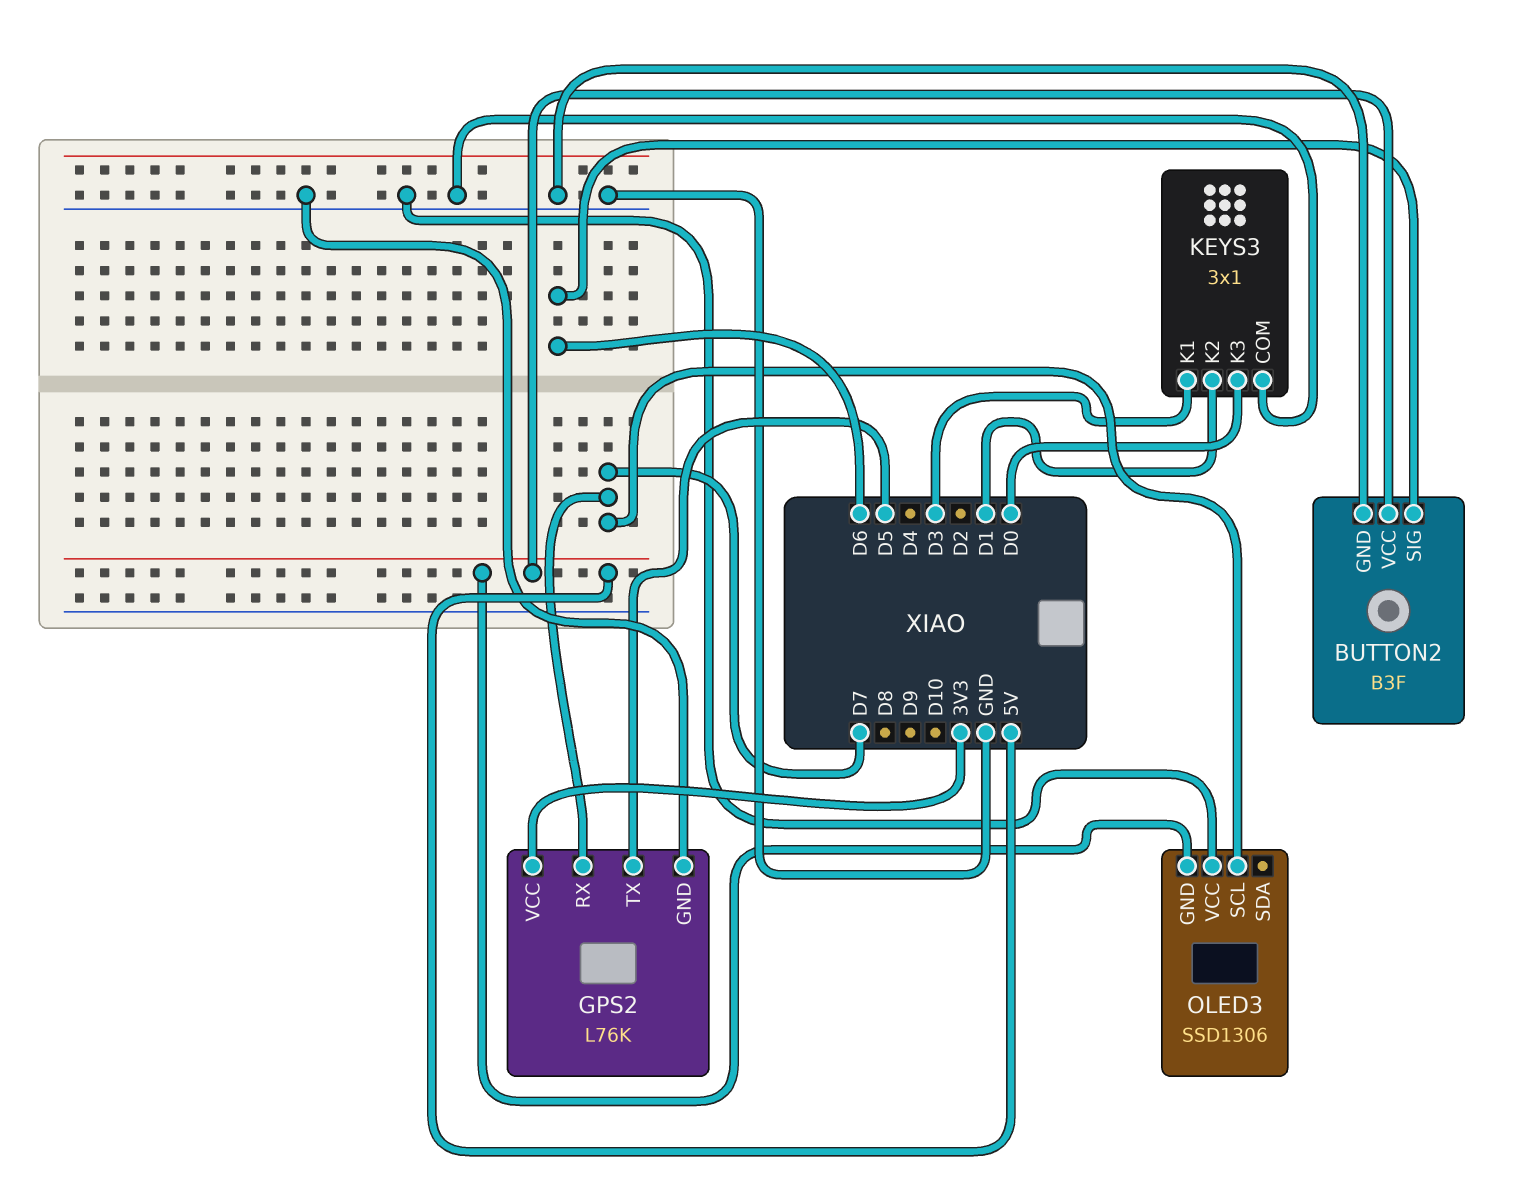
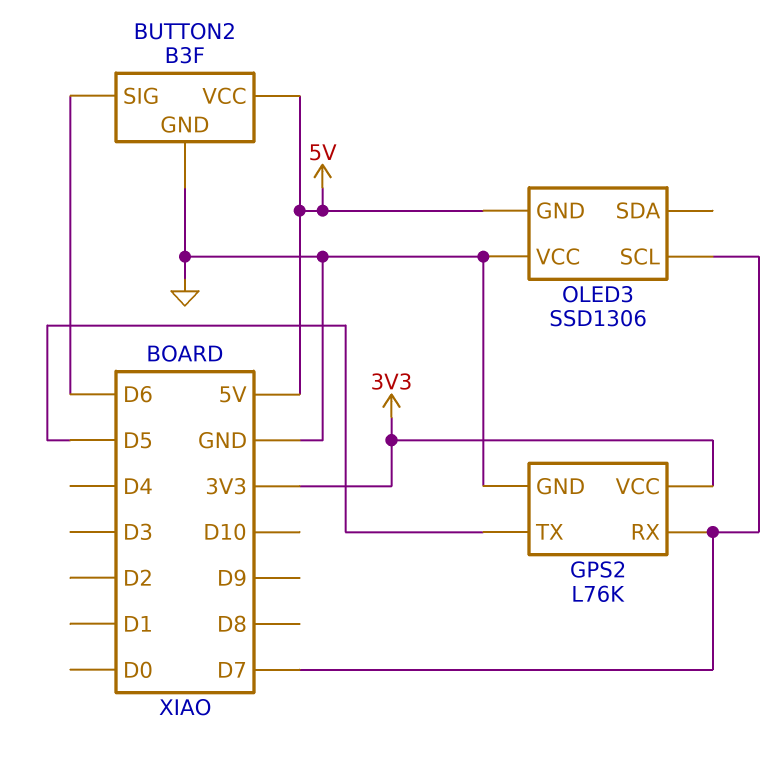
KEYS3: 3x1 -> none
KEYS3 pin COM: GND -> none
KEYS3 pin K1: D3 -> none
KEYS3 pin K2: D1 -> none
KEYS3 pin K3: D0 -> none

